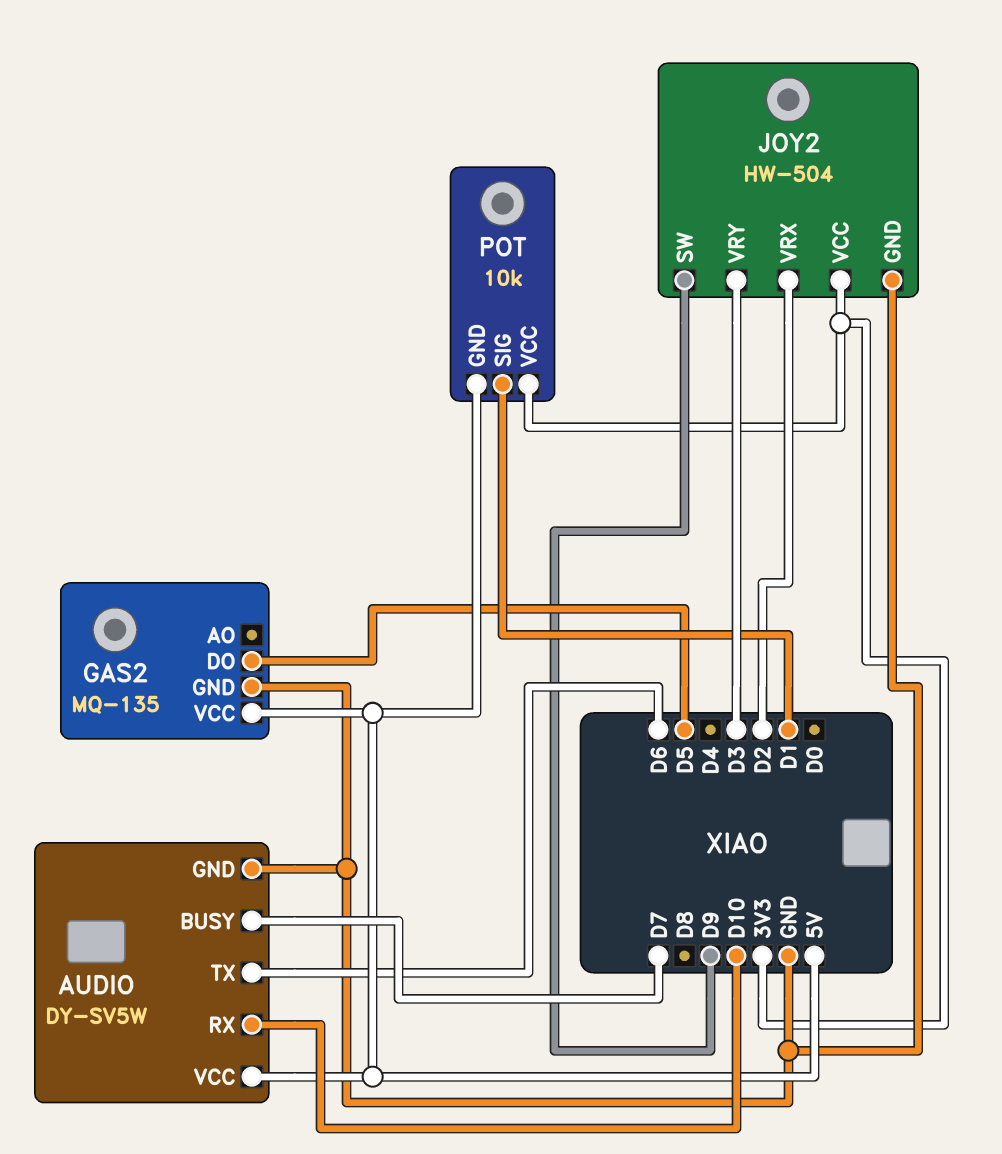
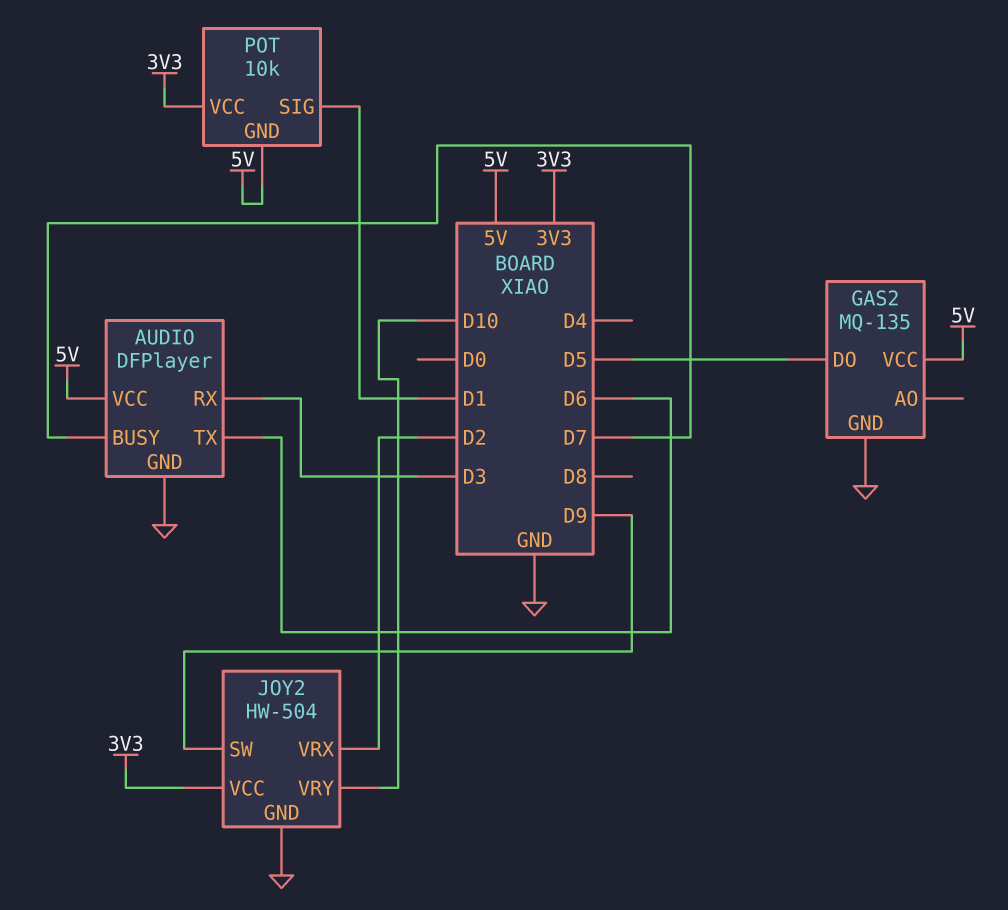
AUDIO: DY-SV5W -> DFPlayer
AUDIO pin RX: D10 -> D3
JOY2 pin VRY: D3 -> D10

